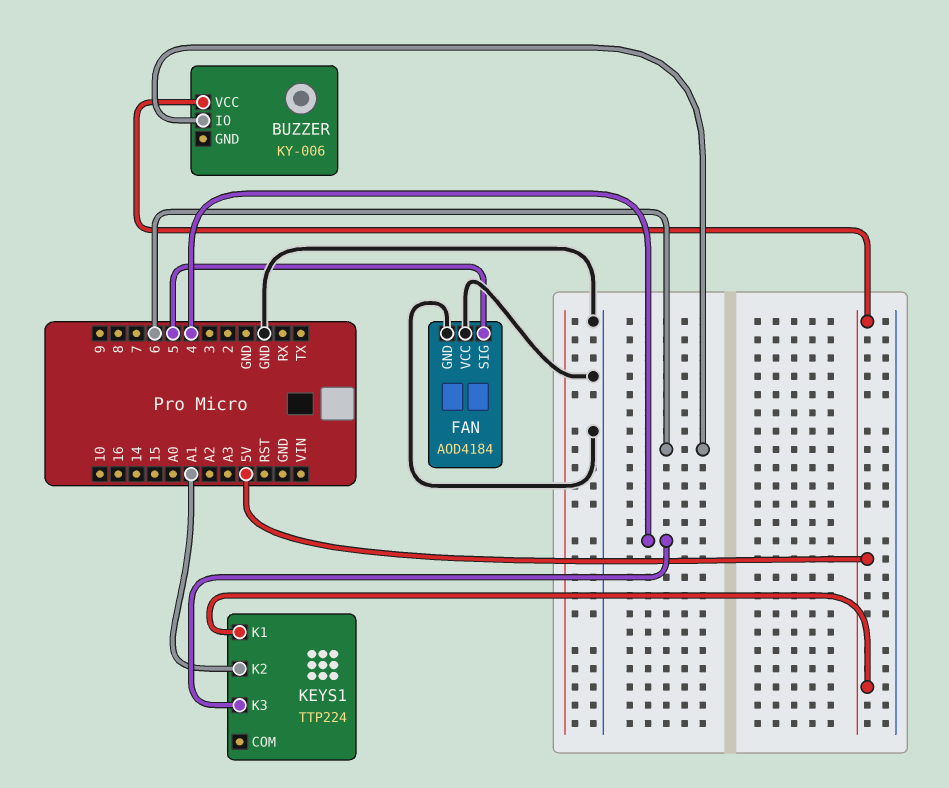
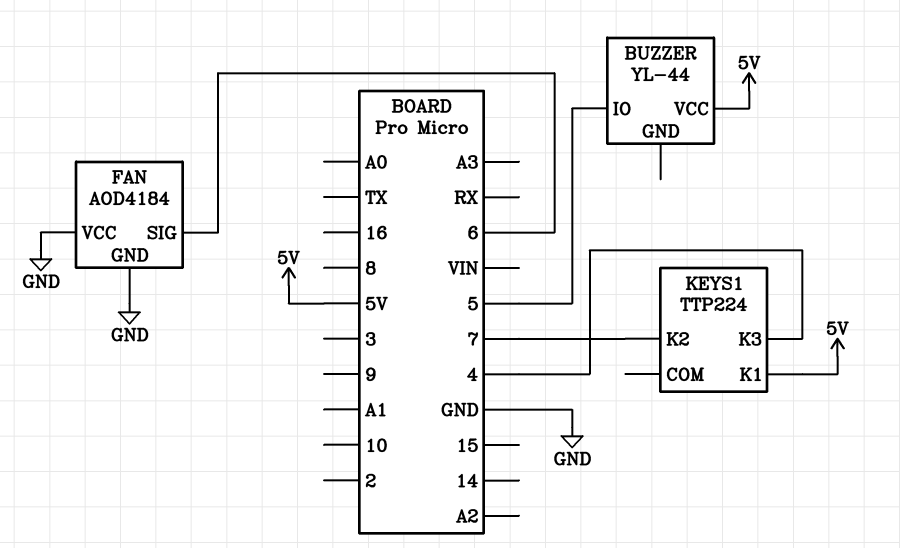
BUZZER: KY-006 -> YL-44
BUZZER pin IO: 6 -> 5
FAN pin SIG: 5 -> 6
KEYS1 pin K2: A1 -> 7

